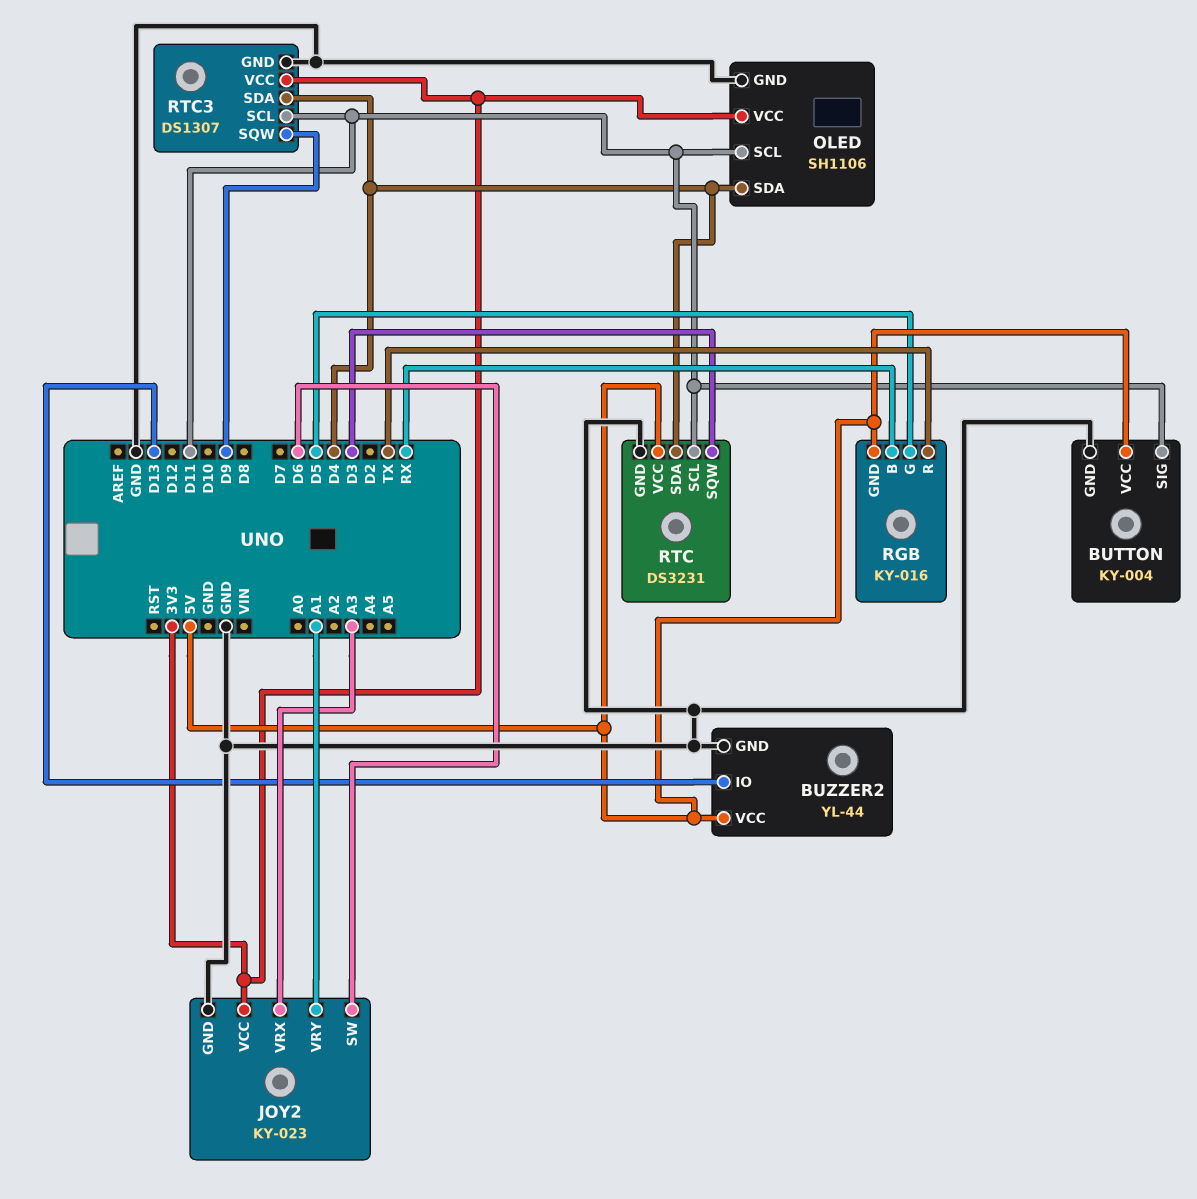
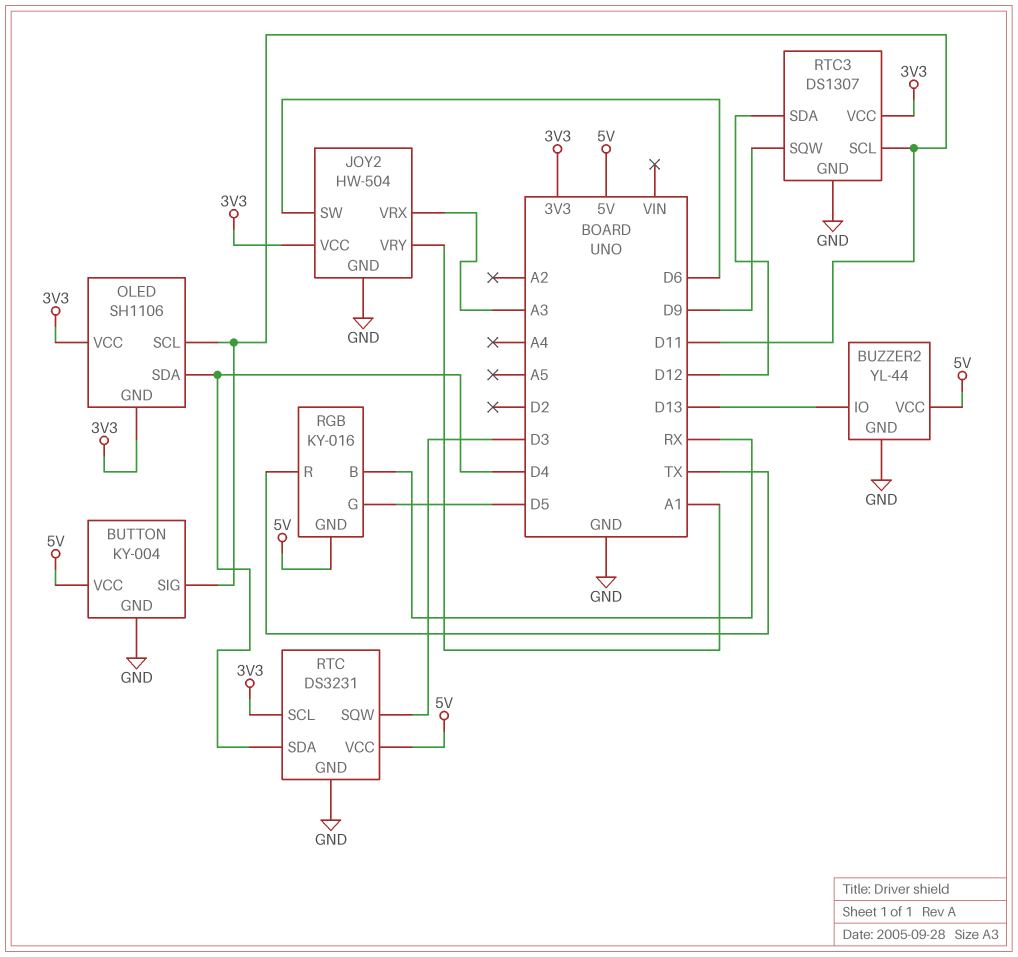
JOY2: KY-023 -> HW-504
OLED pin GND: GND -> 3V3
RTC pin SCL: D11 -> 3V3
RTC3 pin SDA: D4 -> D12

